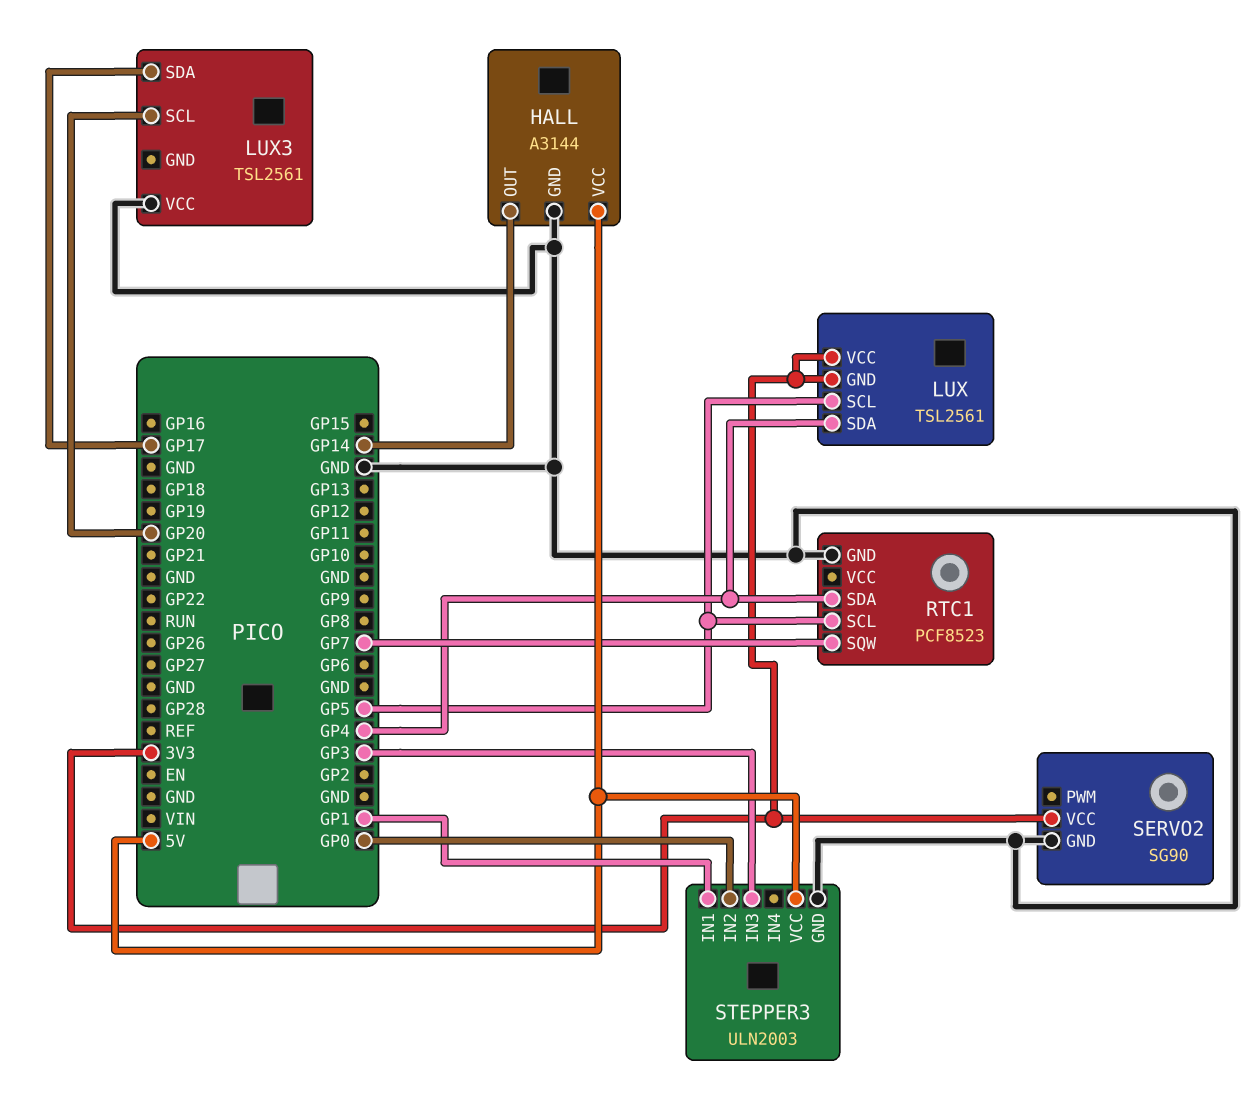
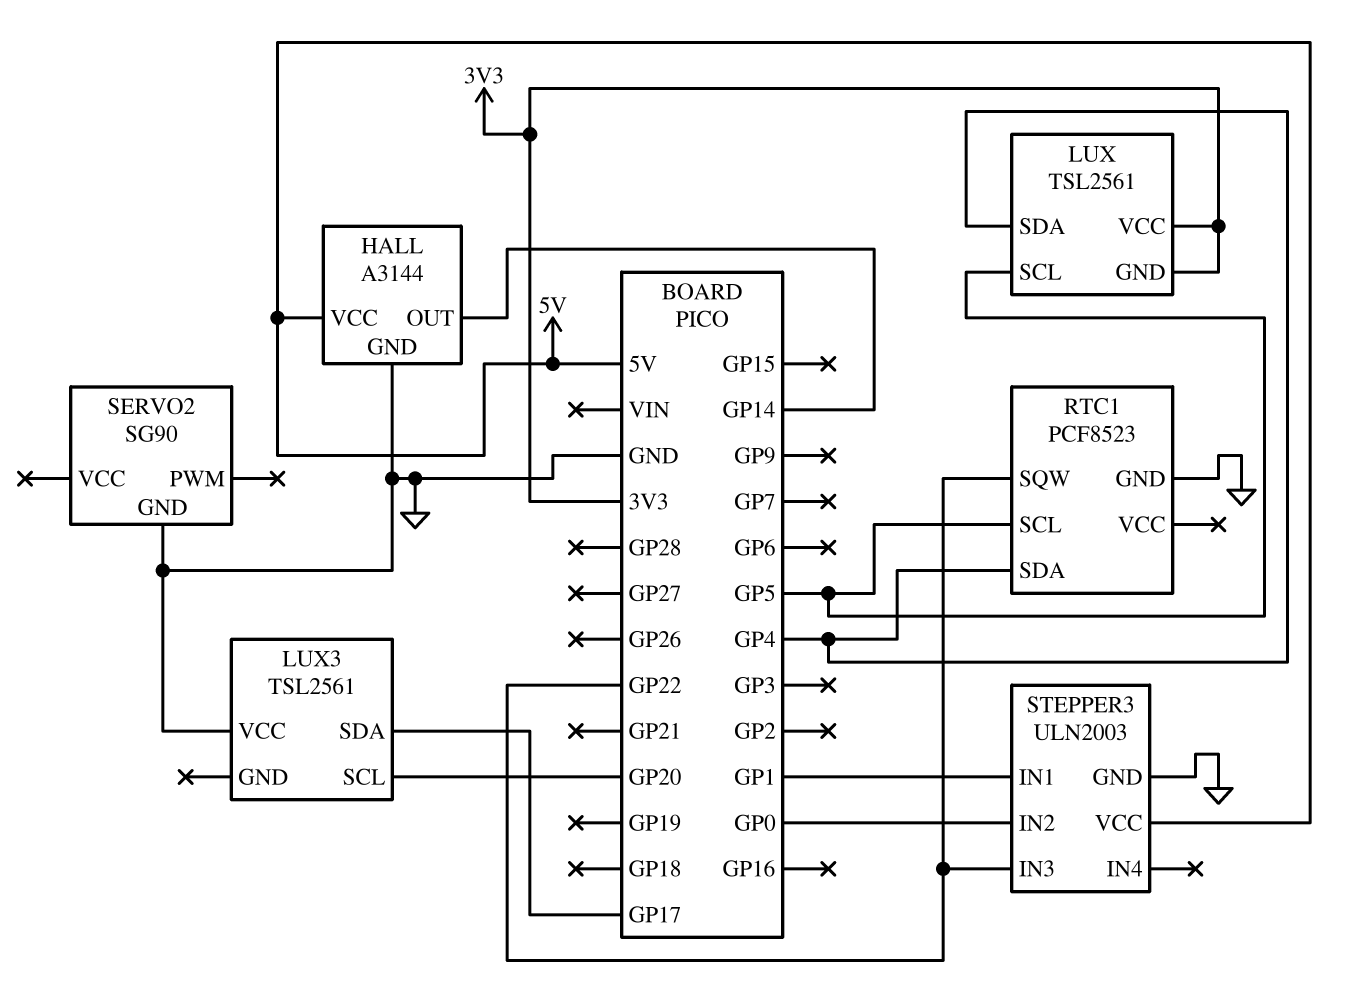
RTC1 pin SQW: GP7 -> GP22
SERVO2 pin VCC: 3V3 -> none
STEPPER3 pin IN3: GP3 -> GP22

